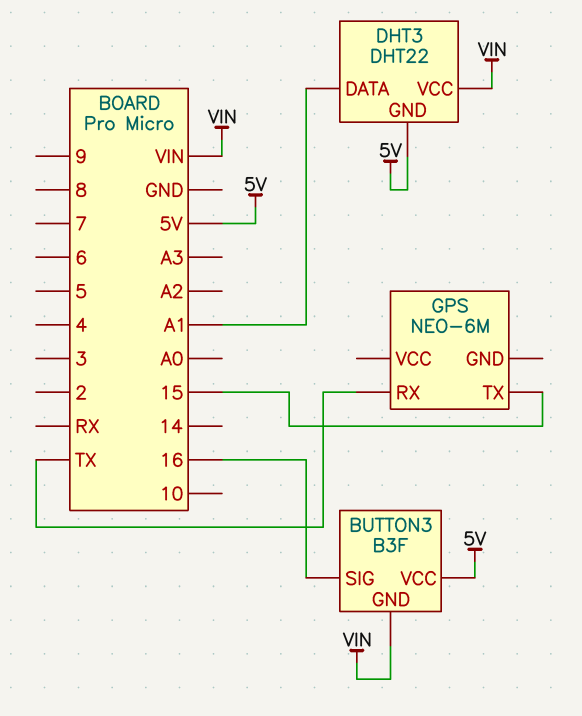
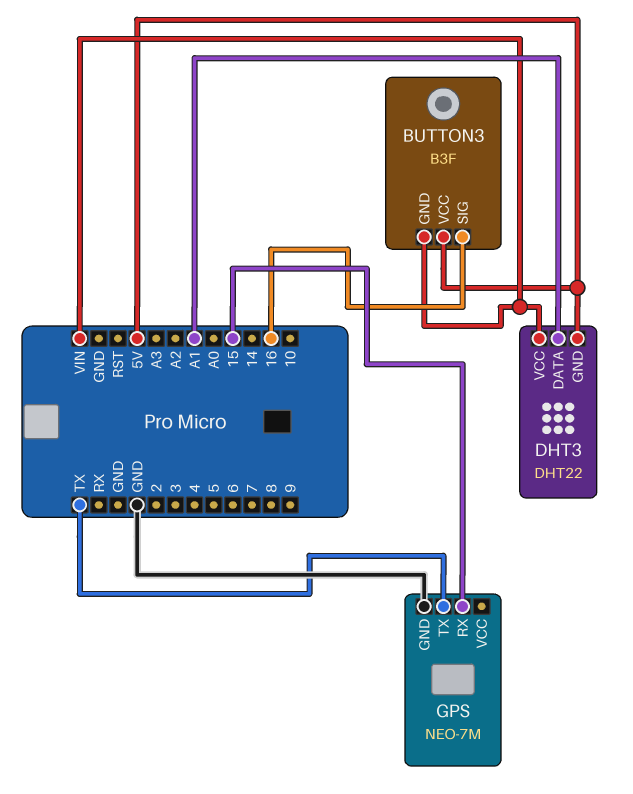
GPS: NEO-6M -> NEO-7M
GPS pin GND: none -> GND
GPS pin RX: TX -> 15
GPS pin TX: 15 -> TX

